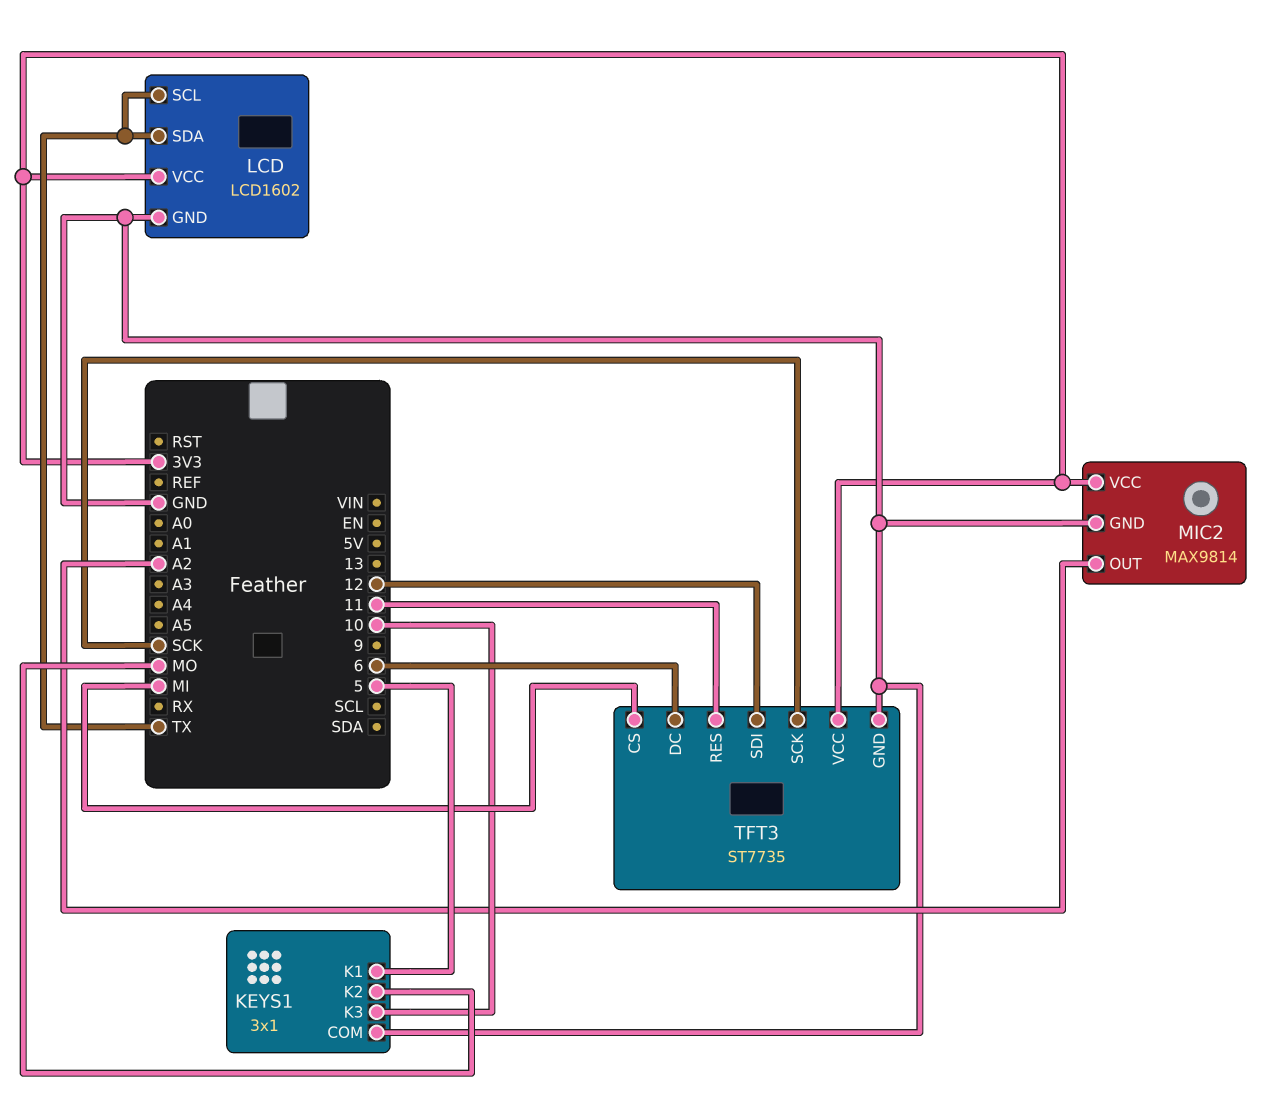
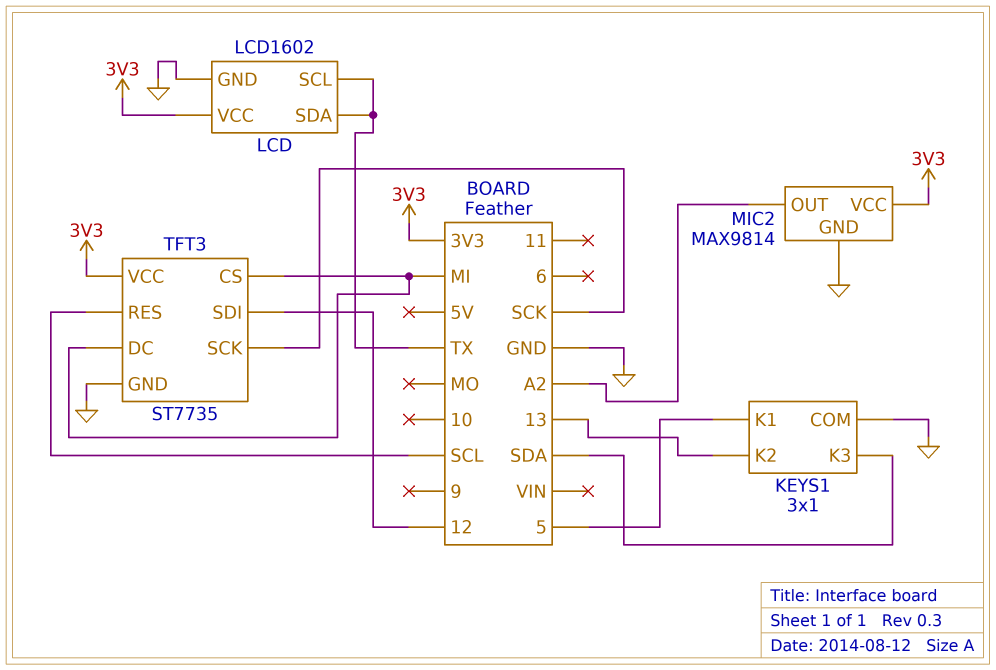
KEYS1 pin K2: MO -> 13
KEYS1 pin K3: 10 -> SDA
TFT3 pin DC: 6 -> MI
TFT3 pin RES: 11 -> SCL

